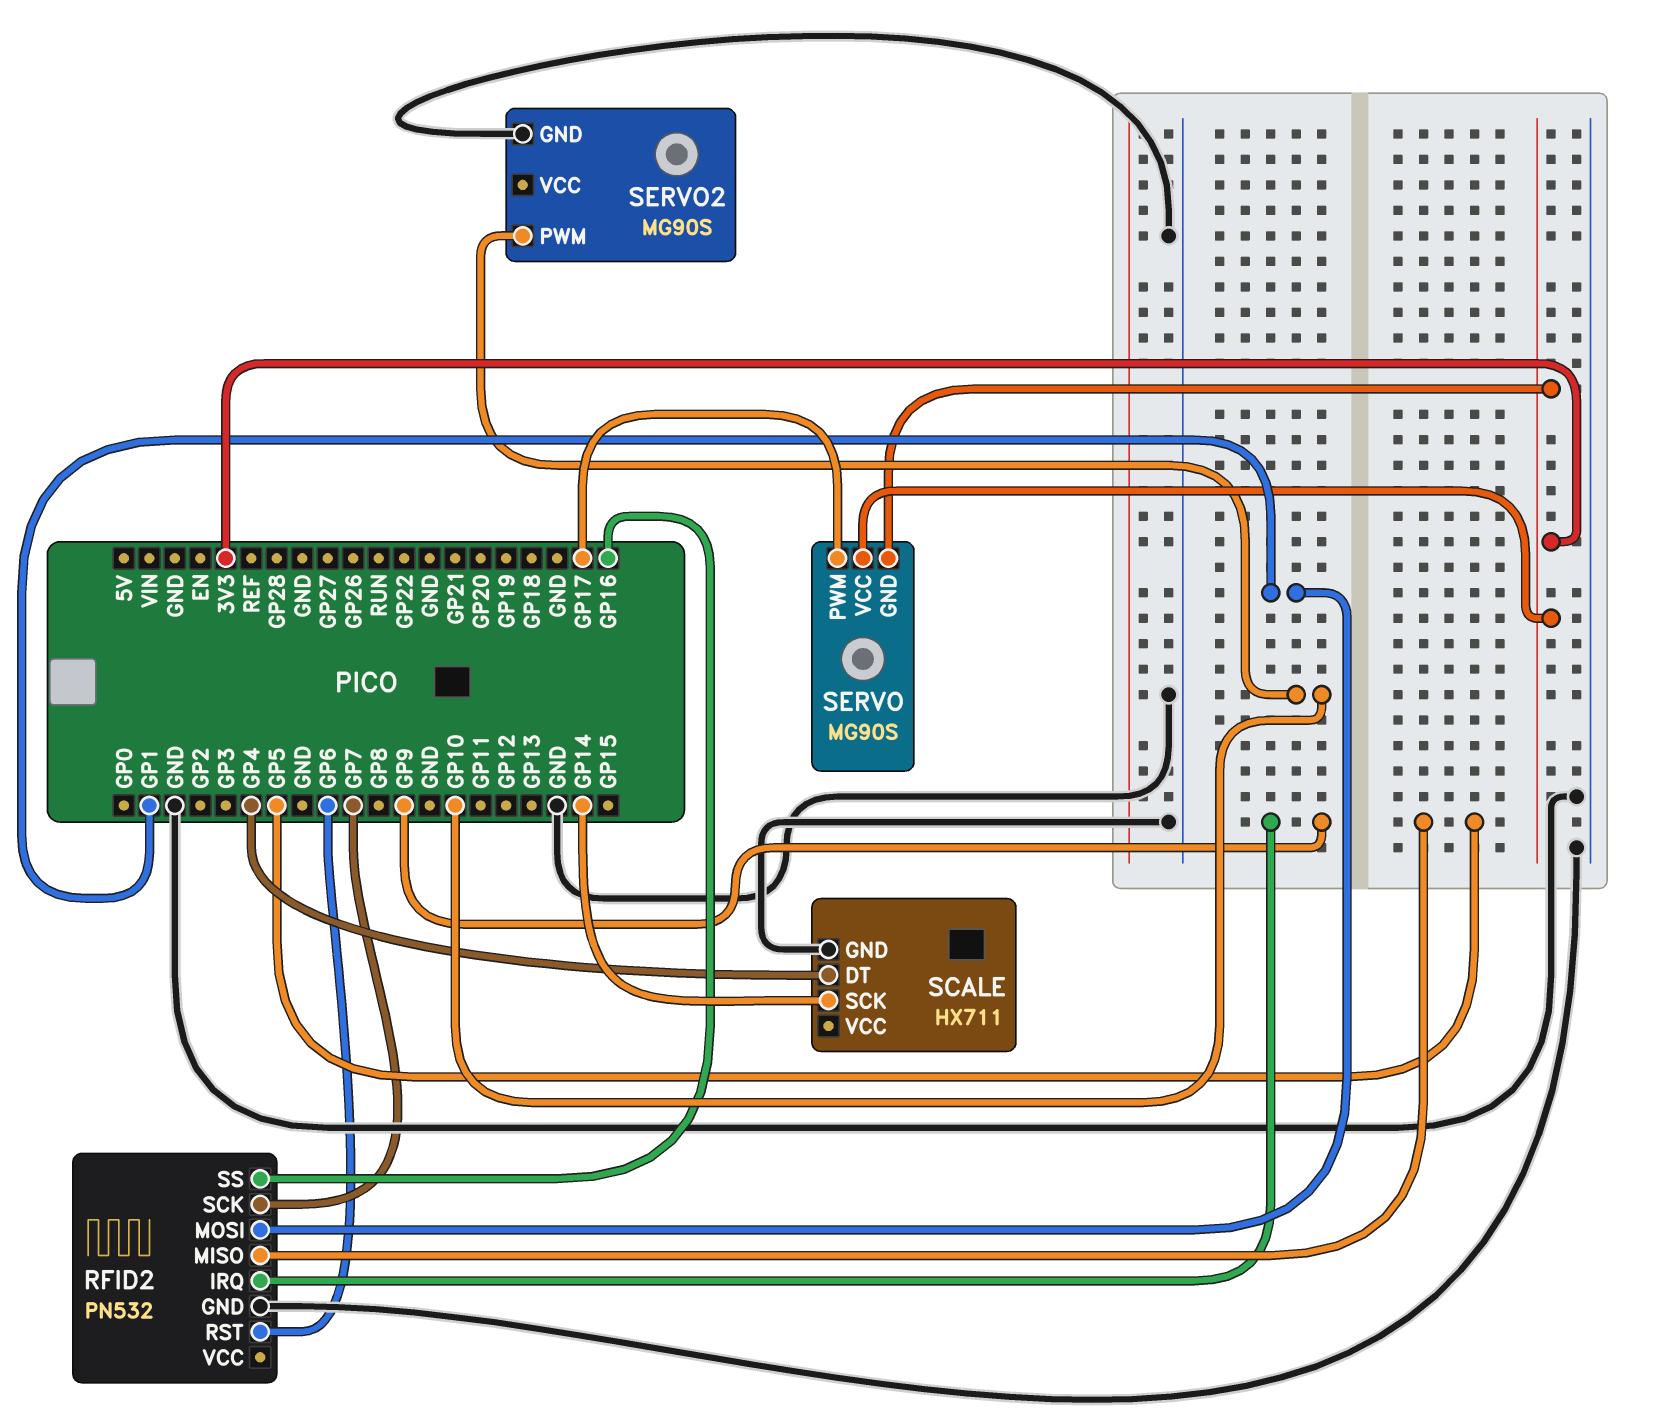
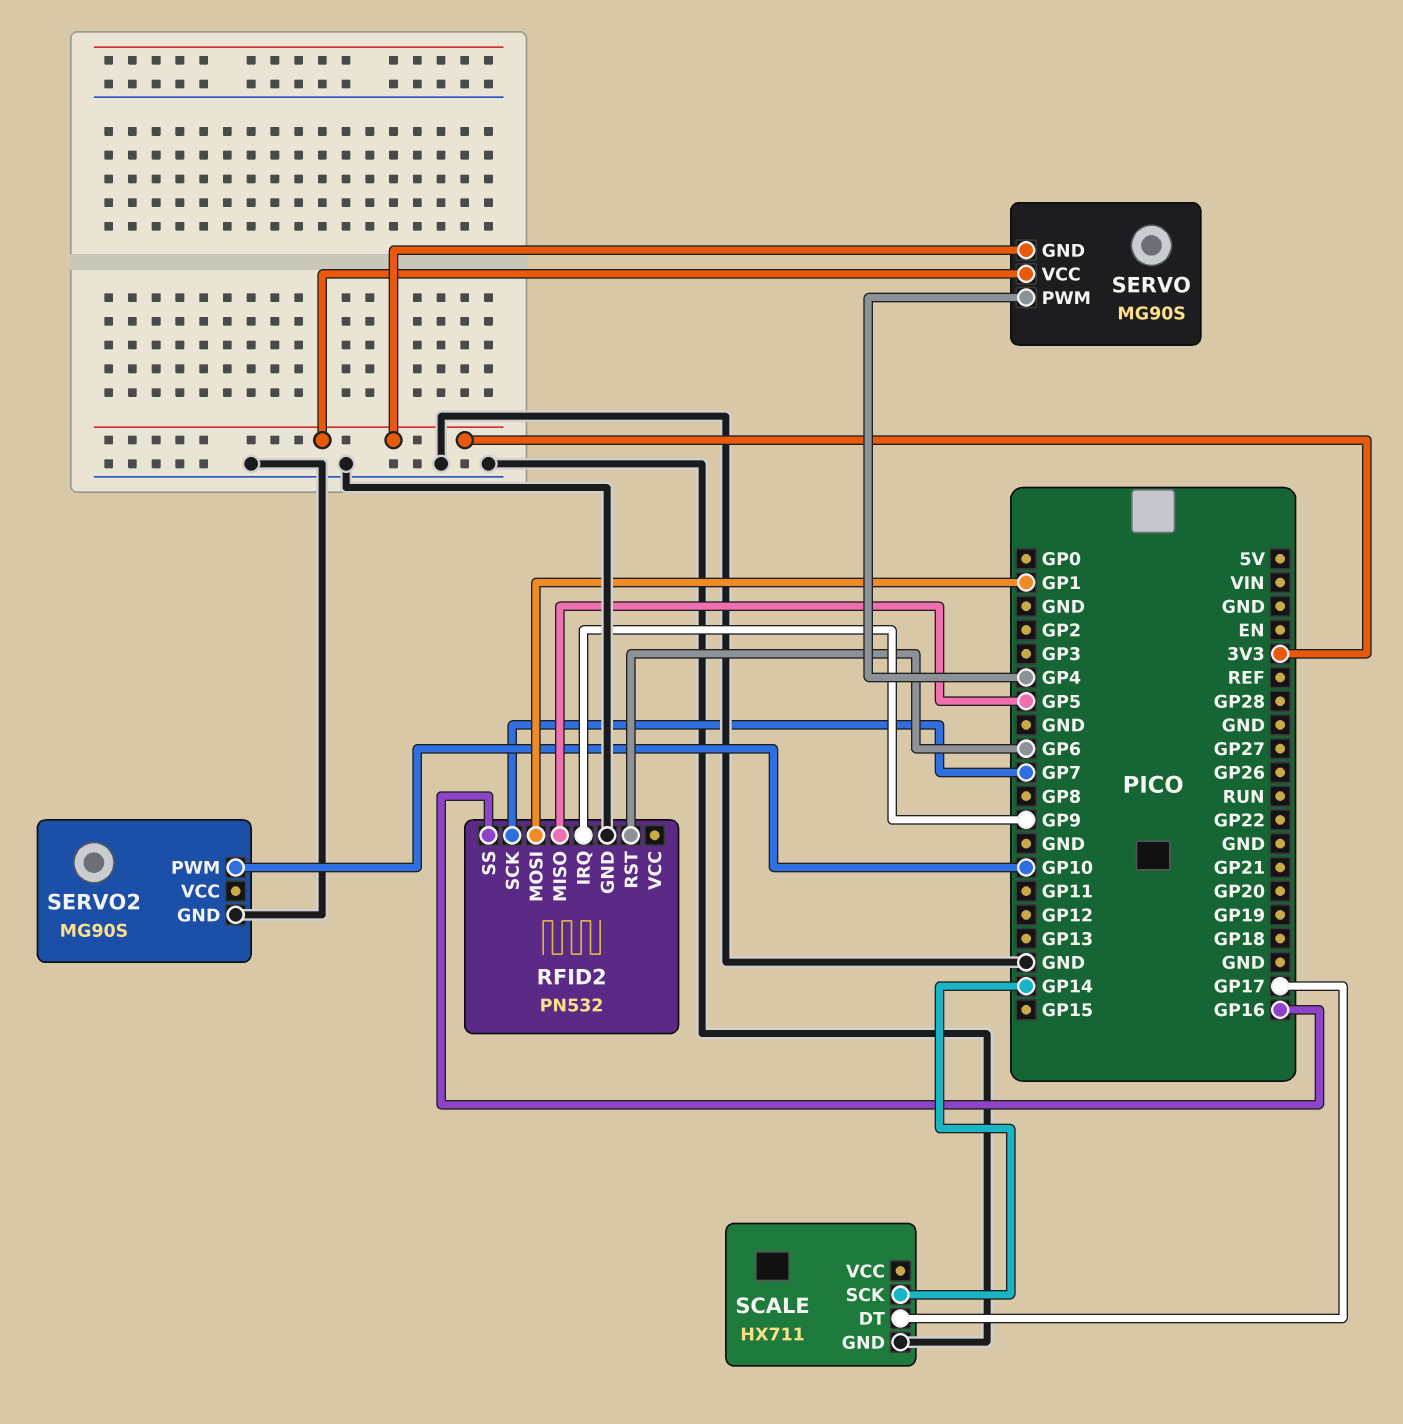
SCALE pin DT: GP4 -> GP17
SERVO pin PWM: GP17 -> GP4

